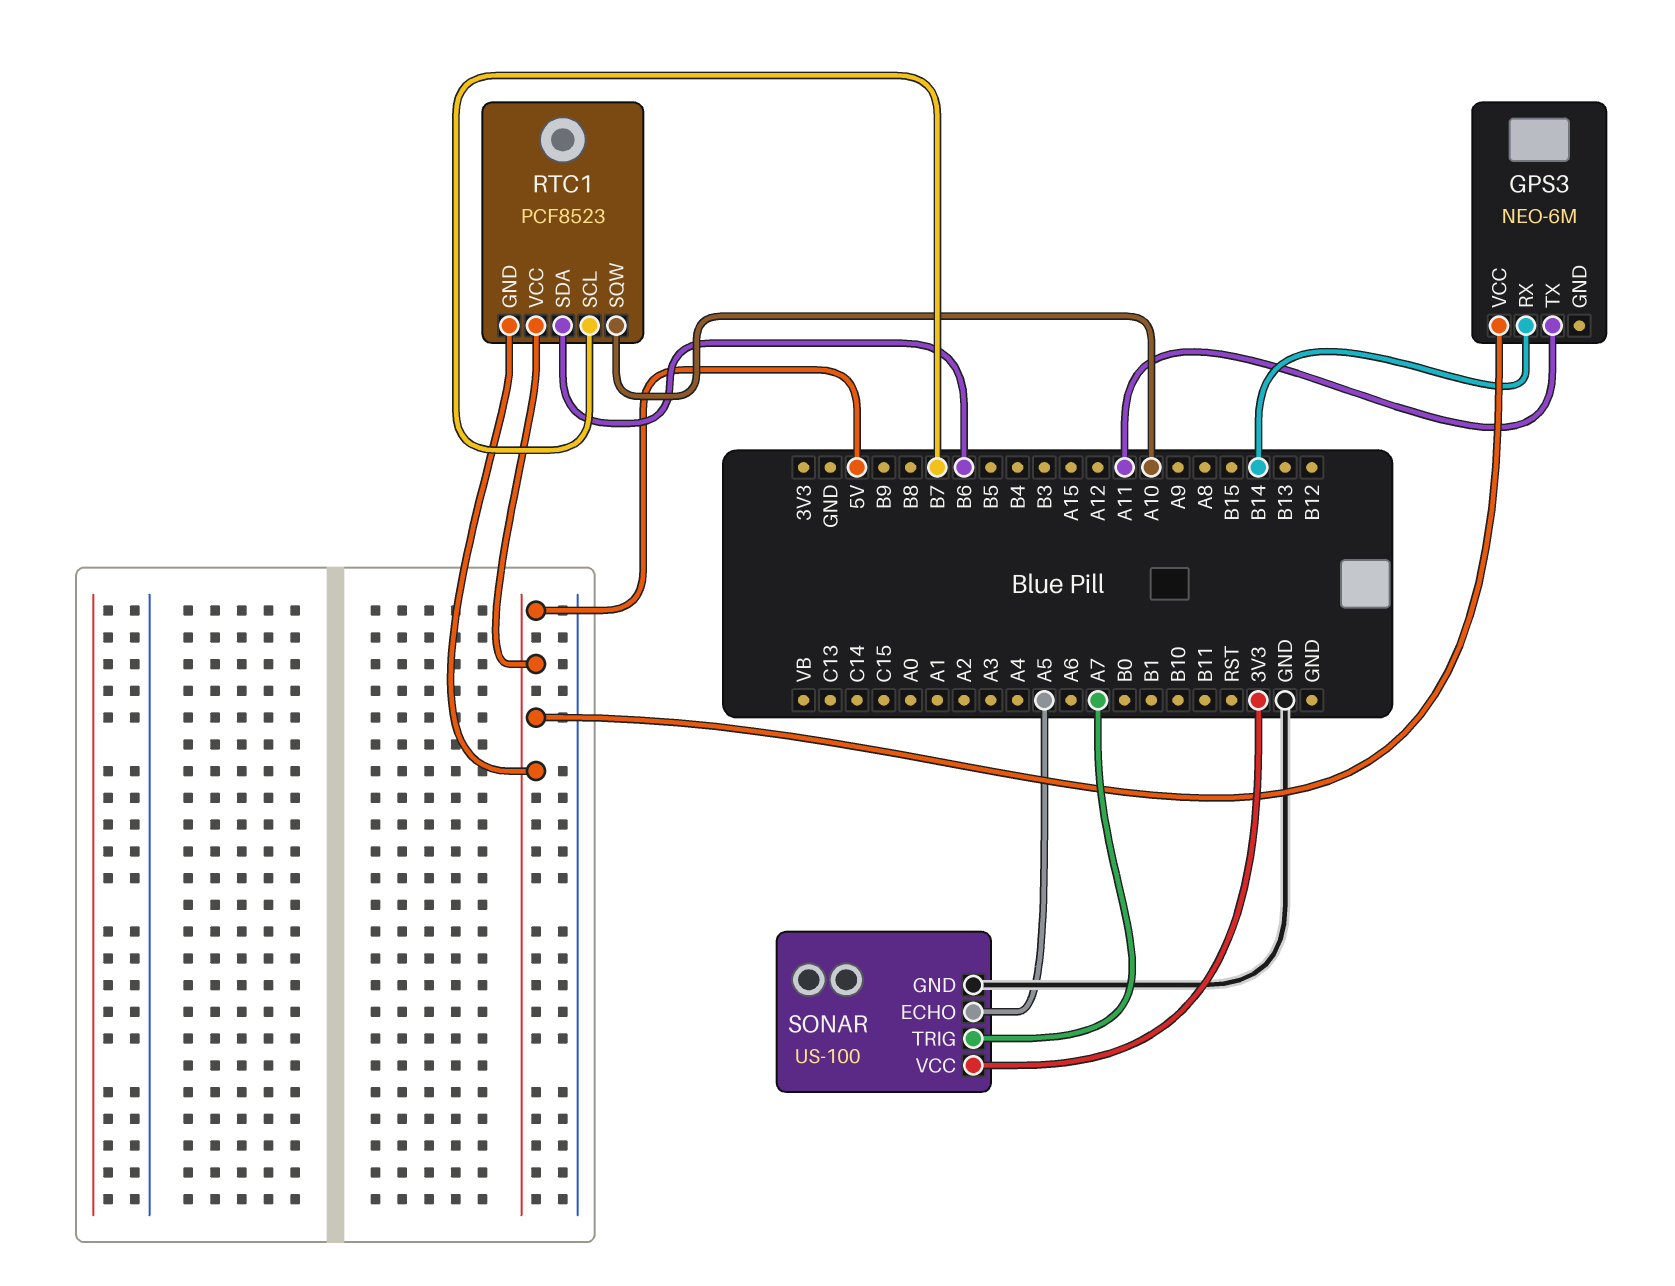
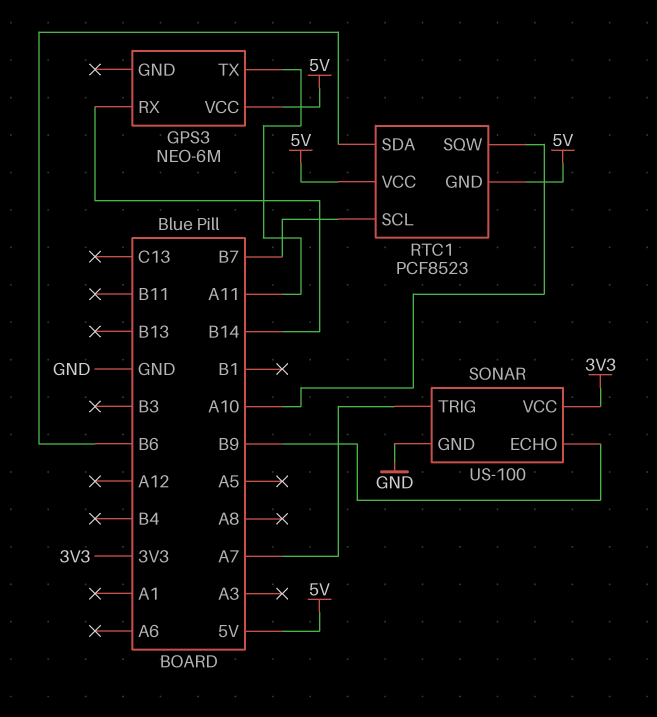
SONAR pin ECHO: A5 -> B9

